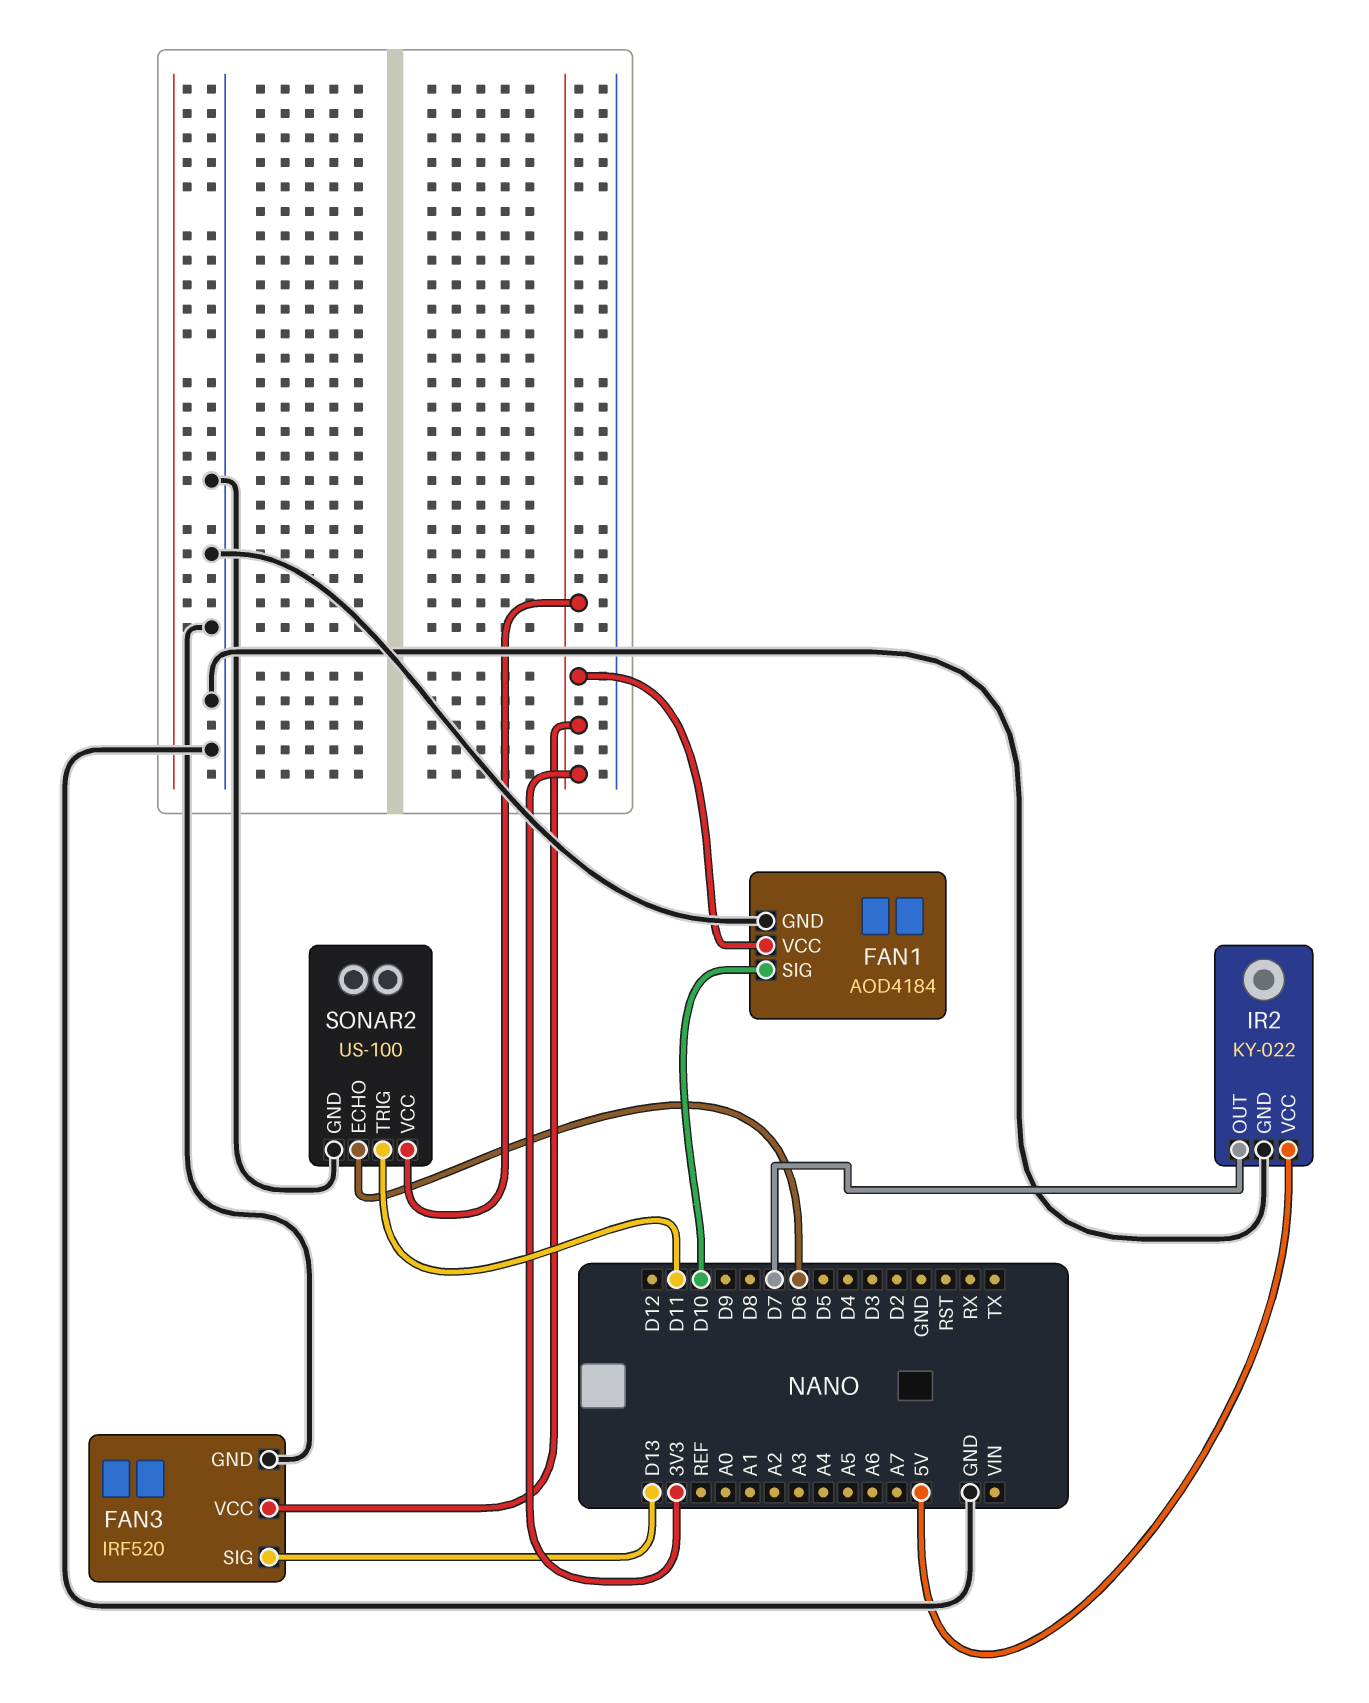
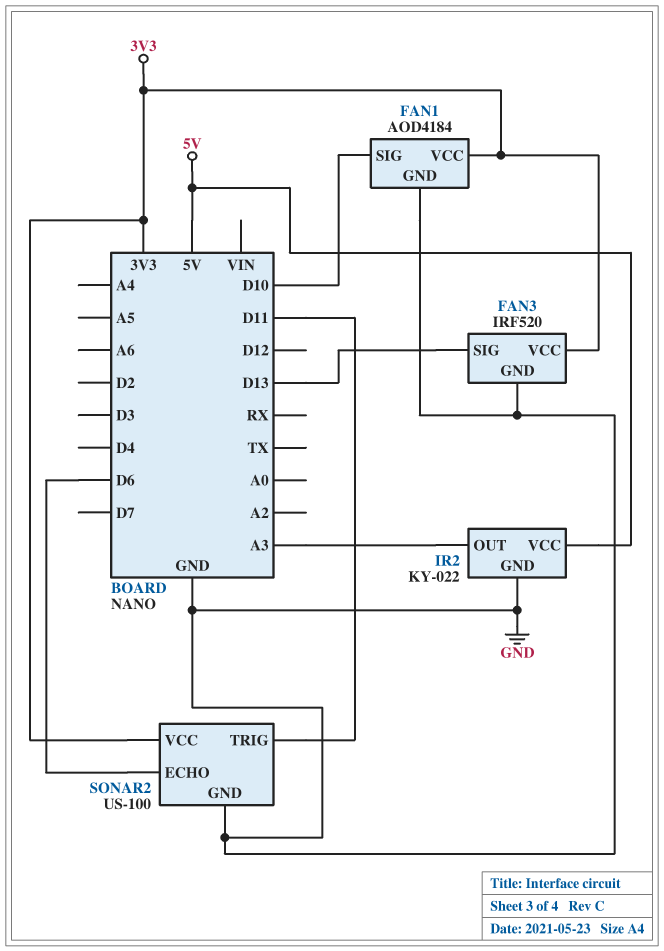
IR2 pin OUT: D7 -> A3

